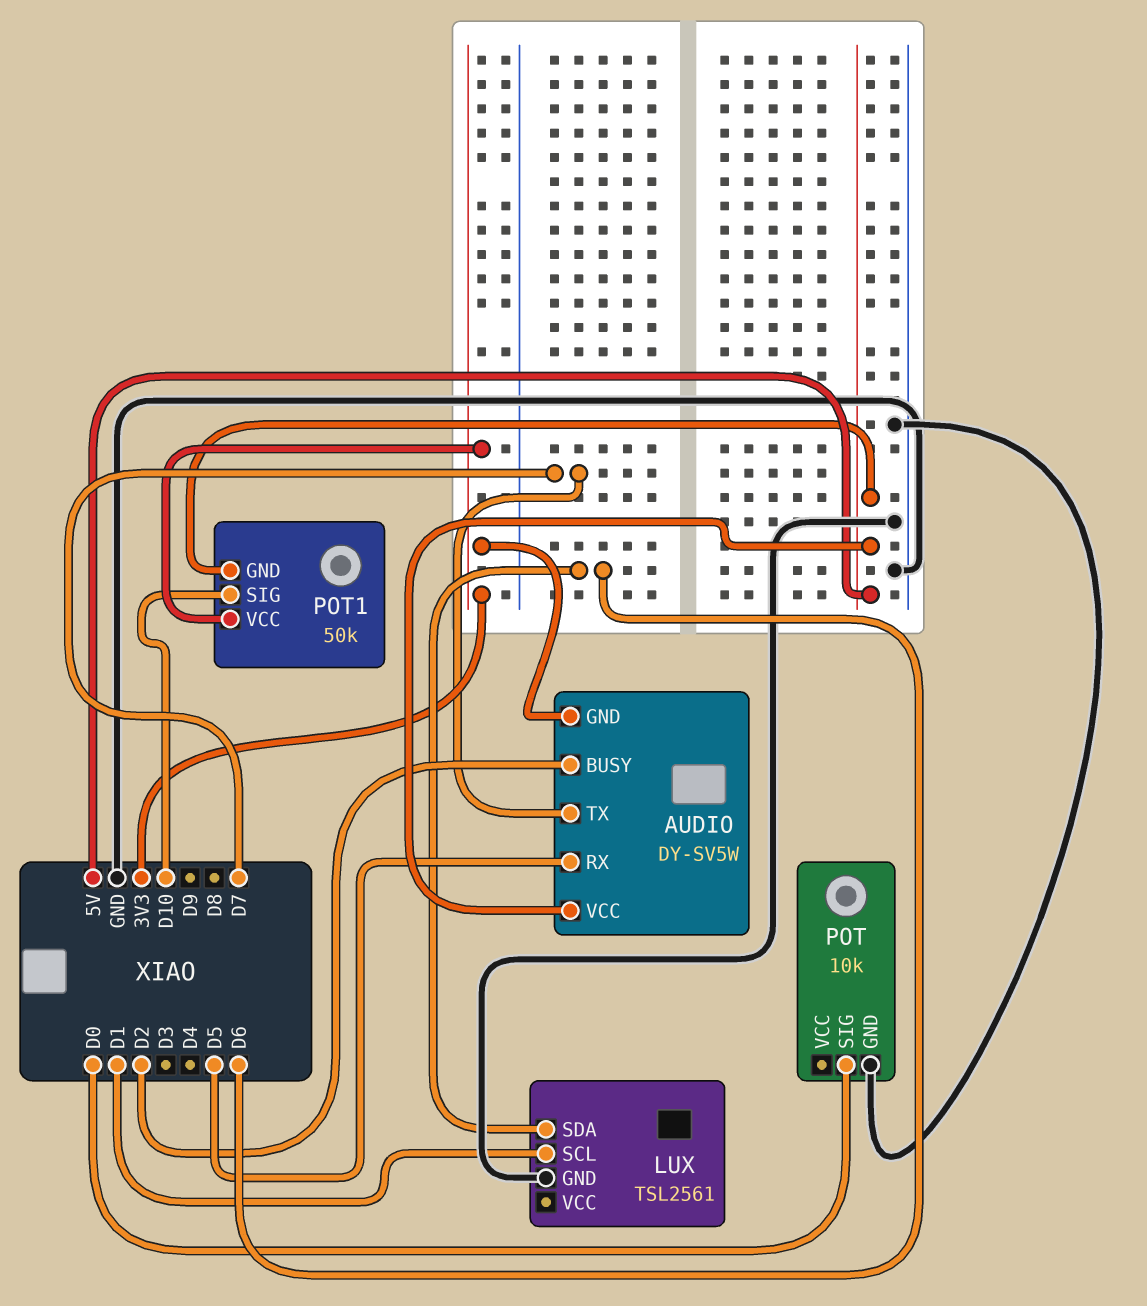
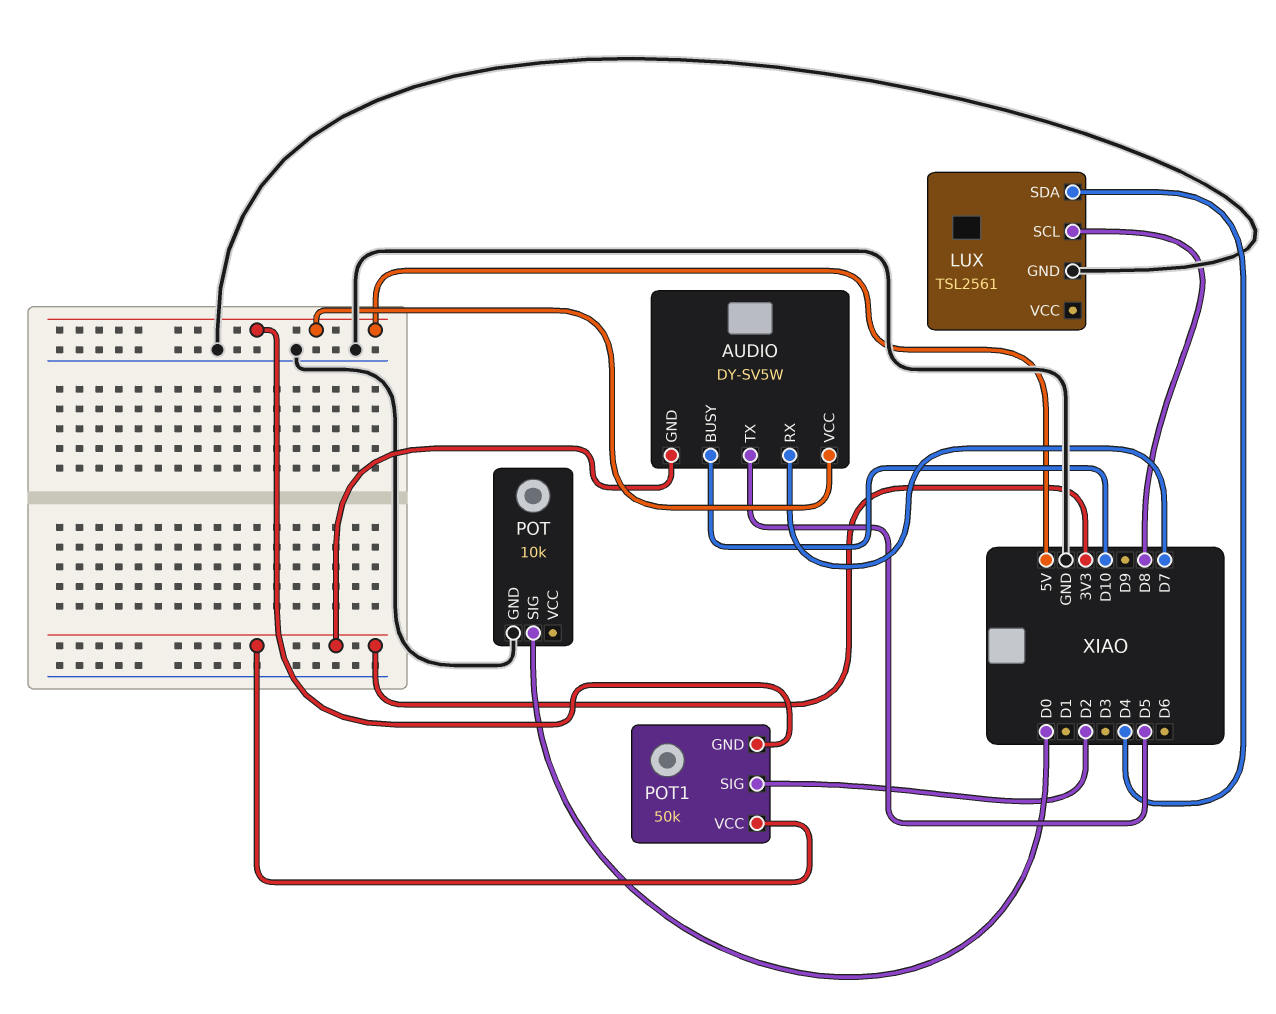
AUDIO pin BUSY: D2 -> D10
AUDIO pin RX: D5 -> D7
AUDIO pin TX: D7 -> D5
LUX pin SCL: D1 -> D8
LUX pin SDA: D6 -> D4
POT1 pin SIG: D10 -> D2

